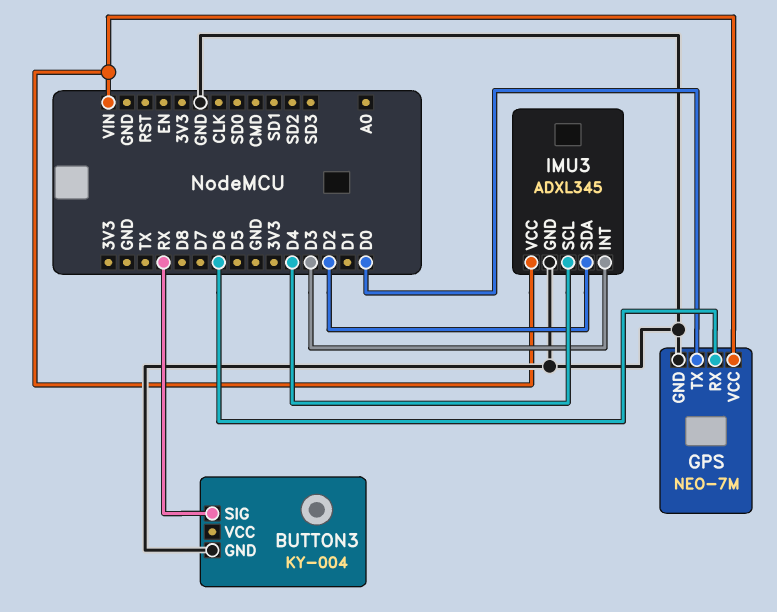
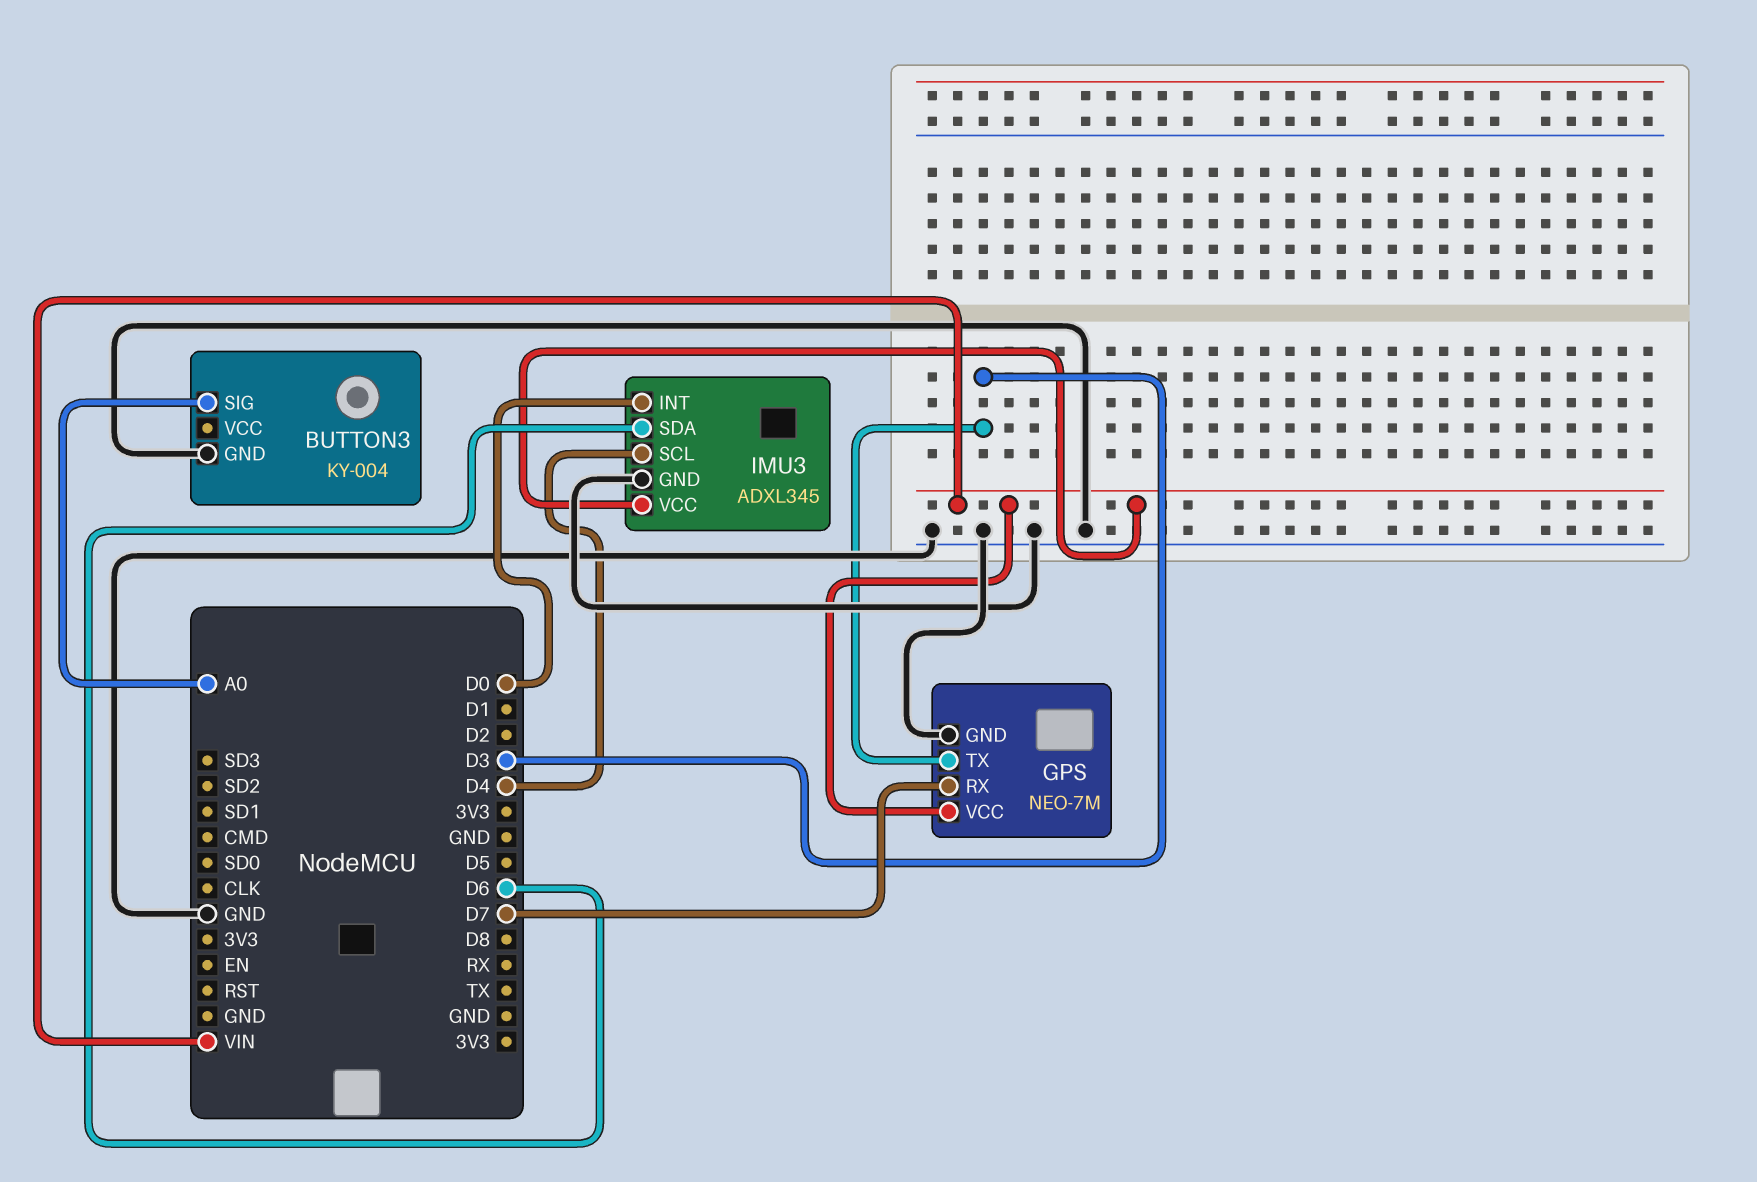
BUTTON3 pin SIG: RX -> A0
GPS pin RX: D6 -> D7
GPS pin TX: D0 -> D3
IMU3 pin INT: D3 -> D0
IMU3 pin SDA: D2 -> D6

